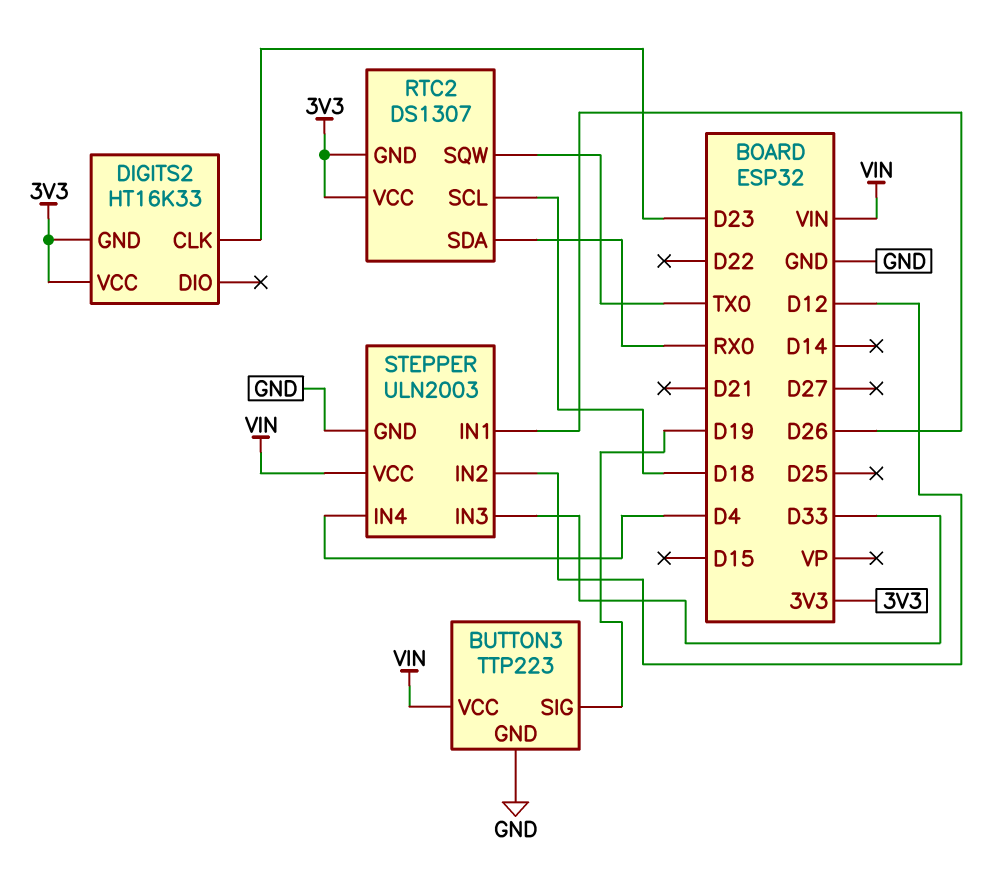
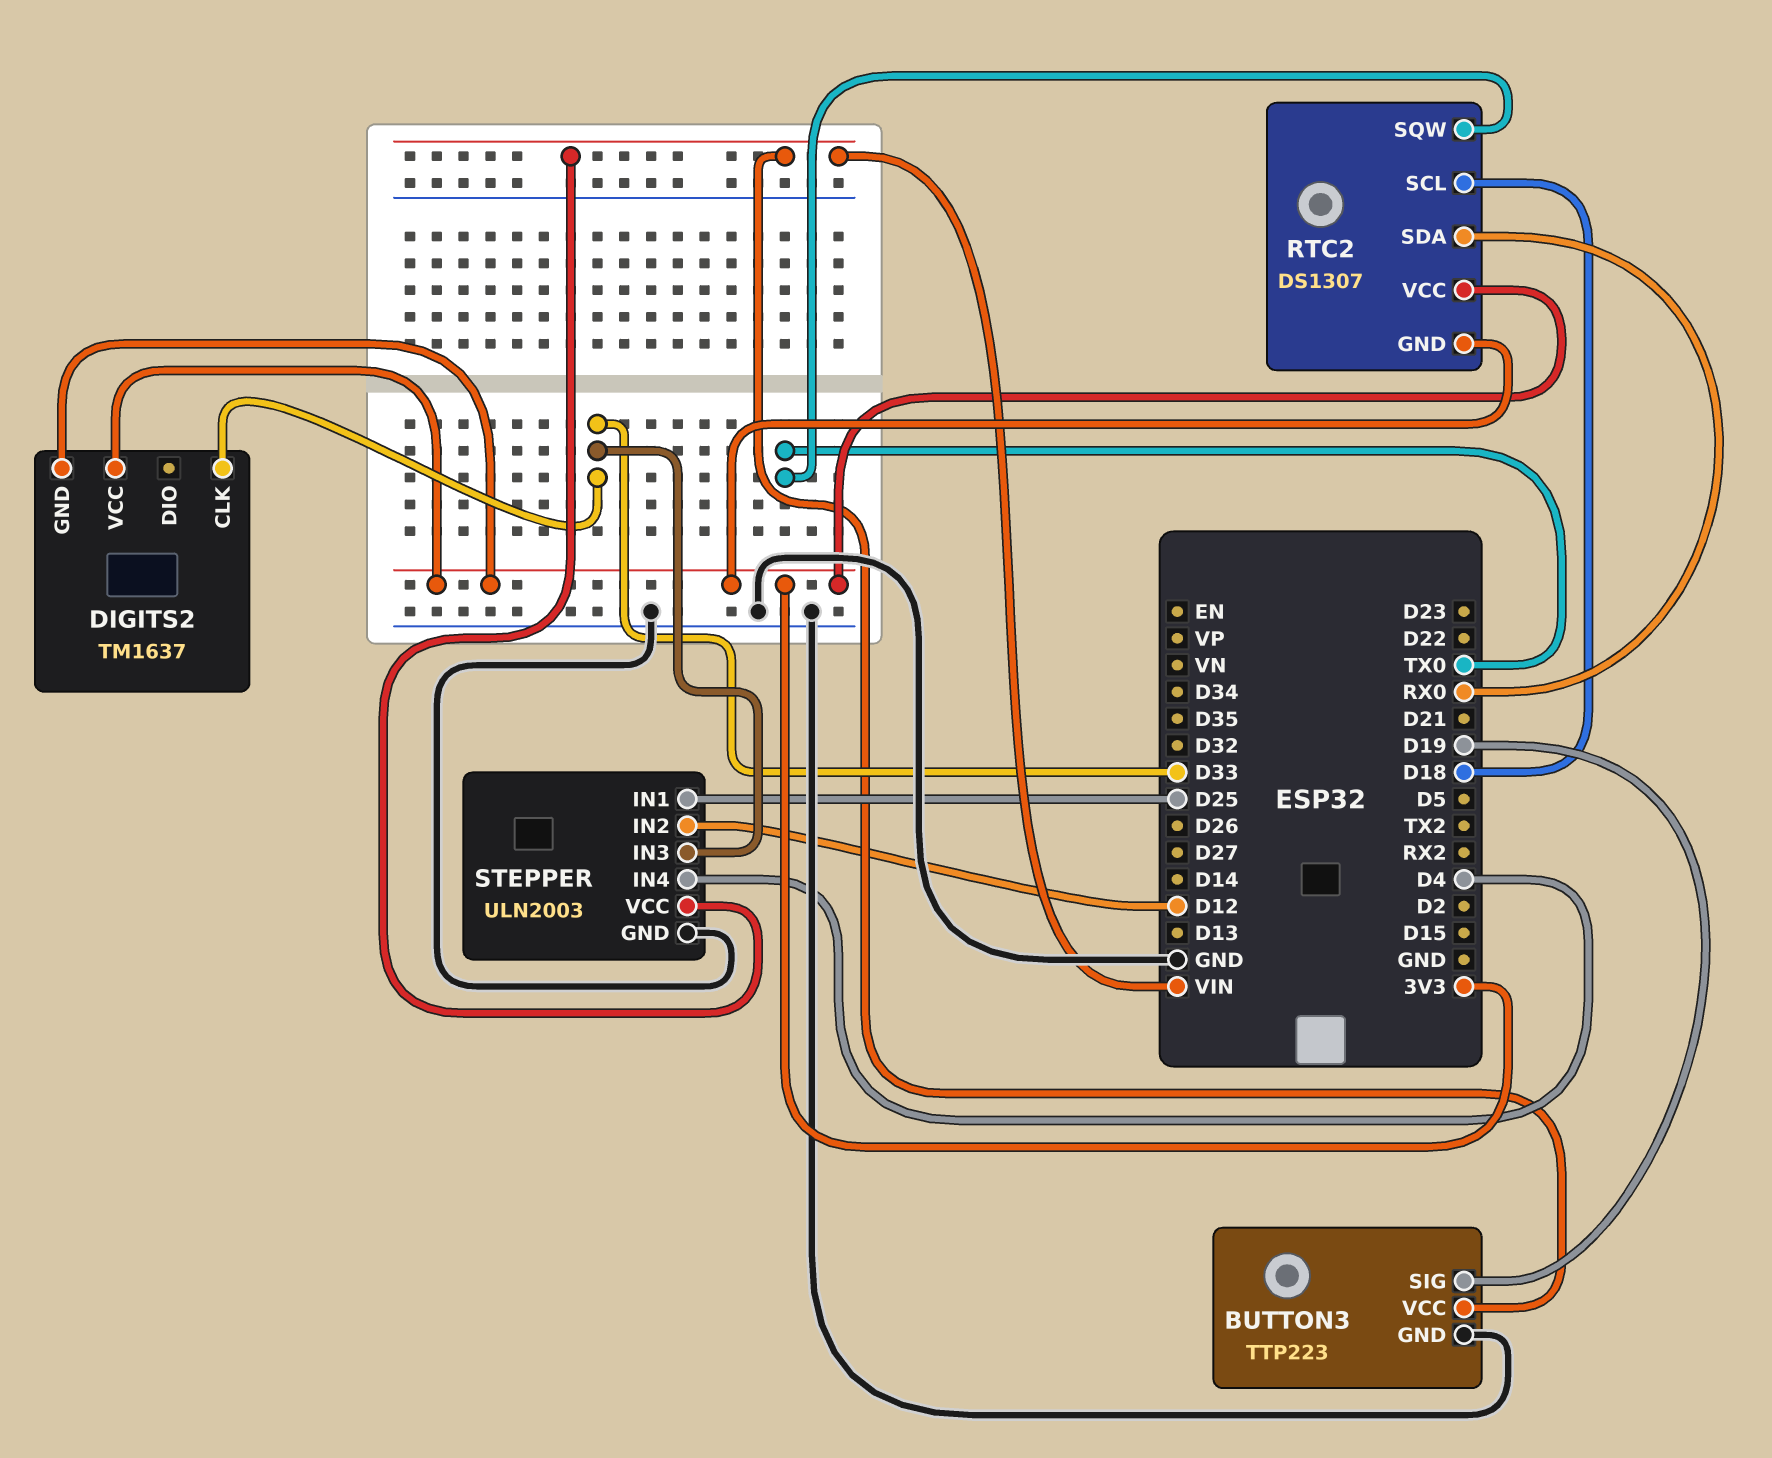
DIGITS2: HT16K33 -> TM1637
DIGITS2 pin CLK: D23 -> D33
STEPPER pin IN1: D26 -> D25

